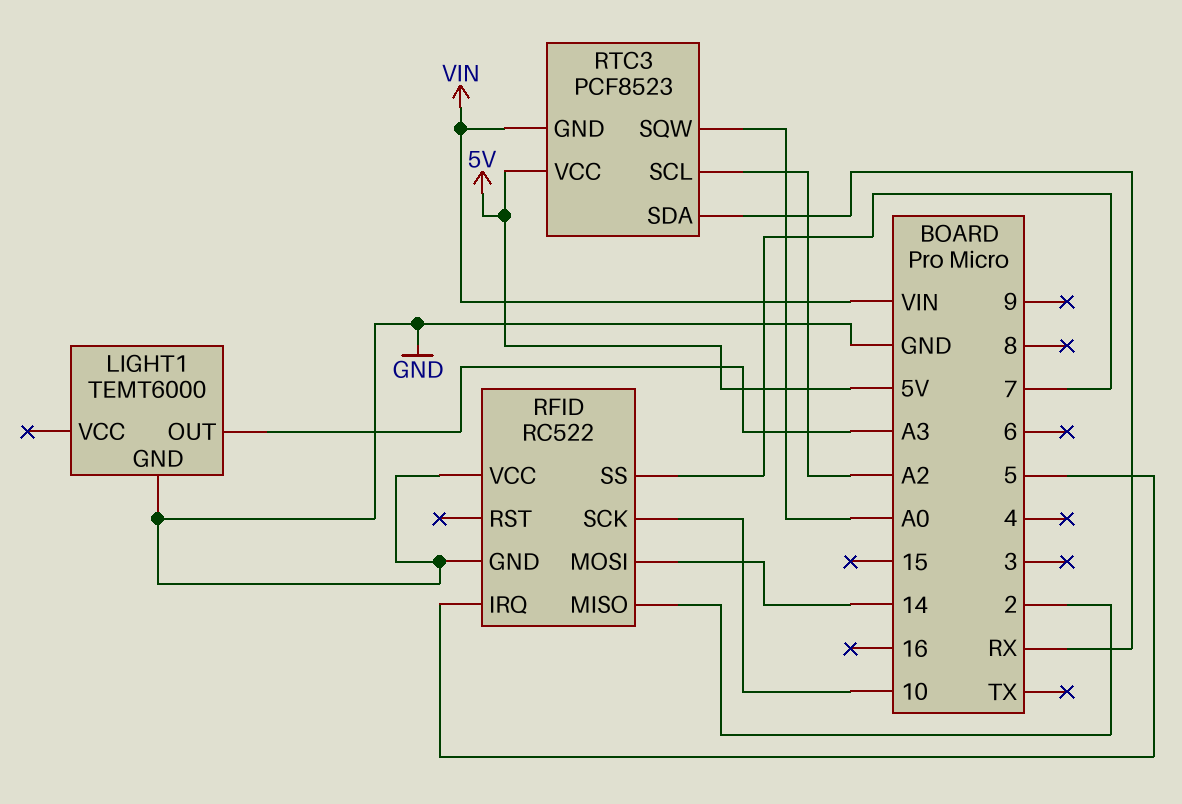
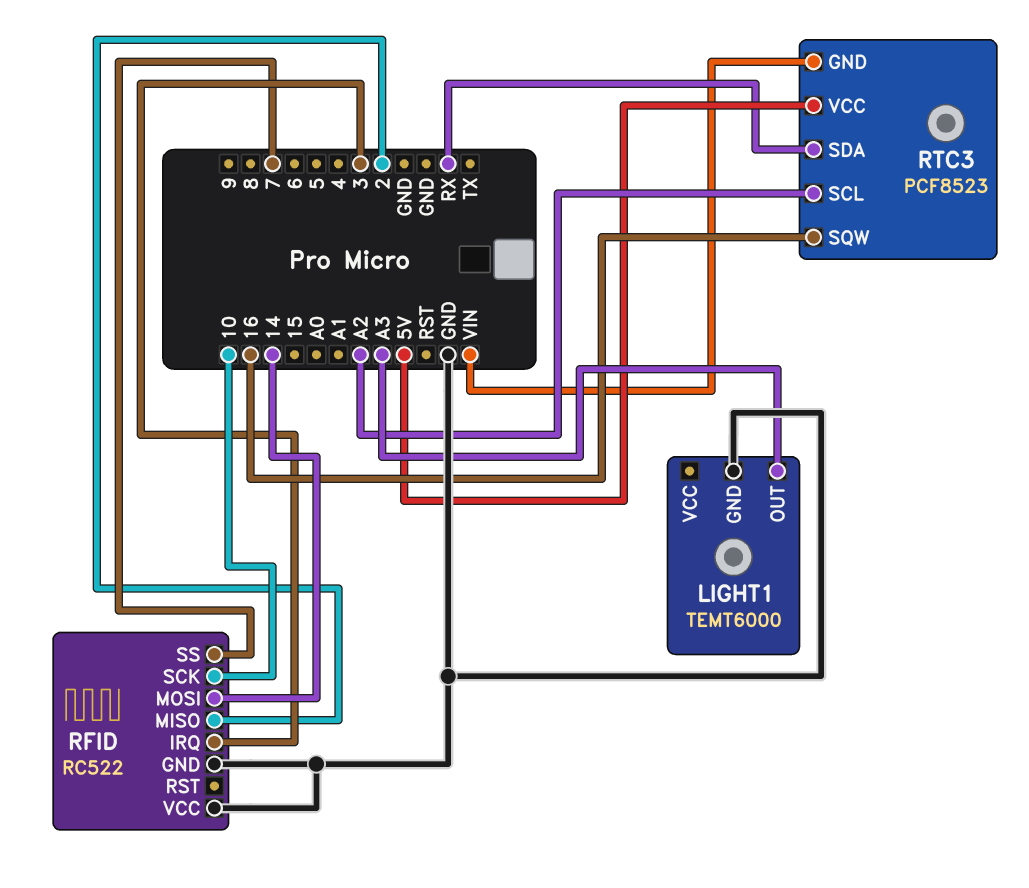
RFID pin IRQ: 5 -> 3
RTC3 pin SQW: A0 -> 16

